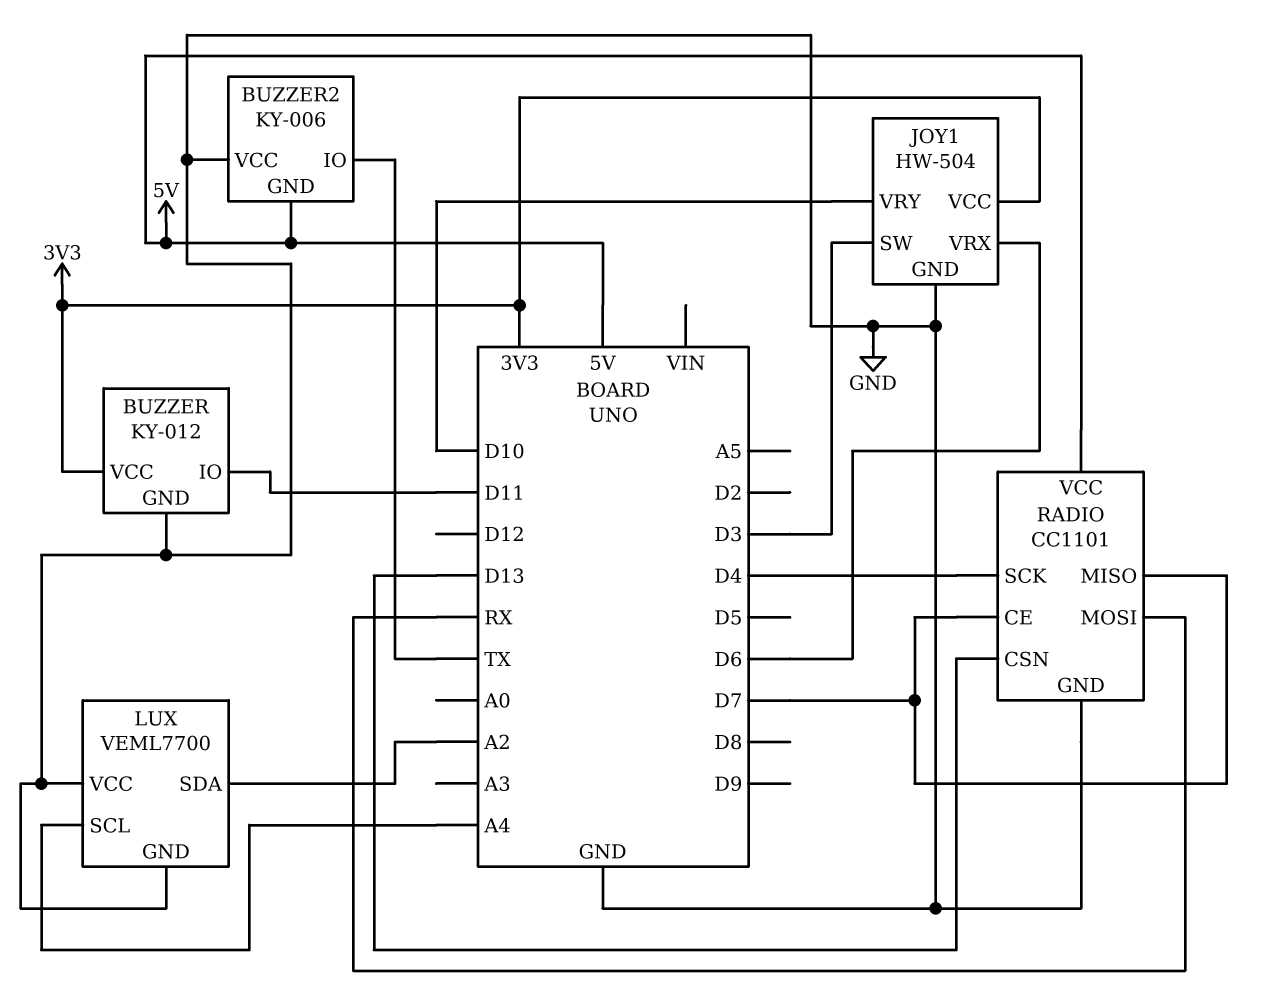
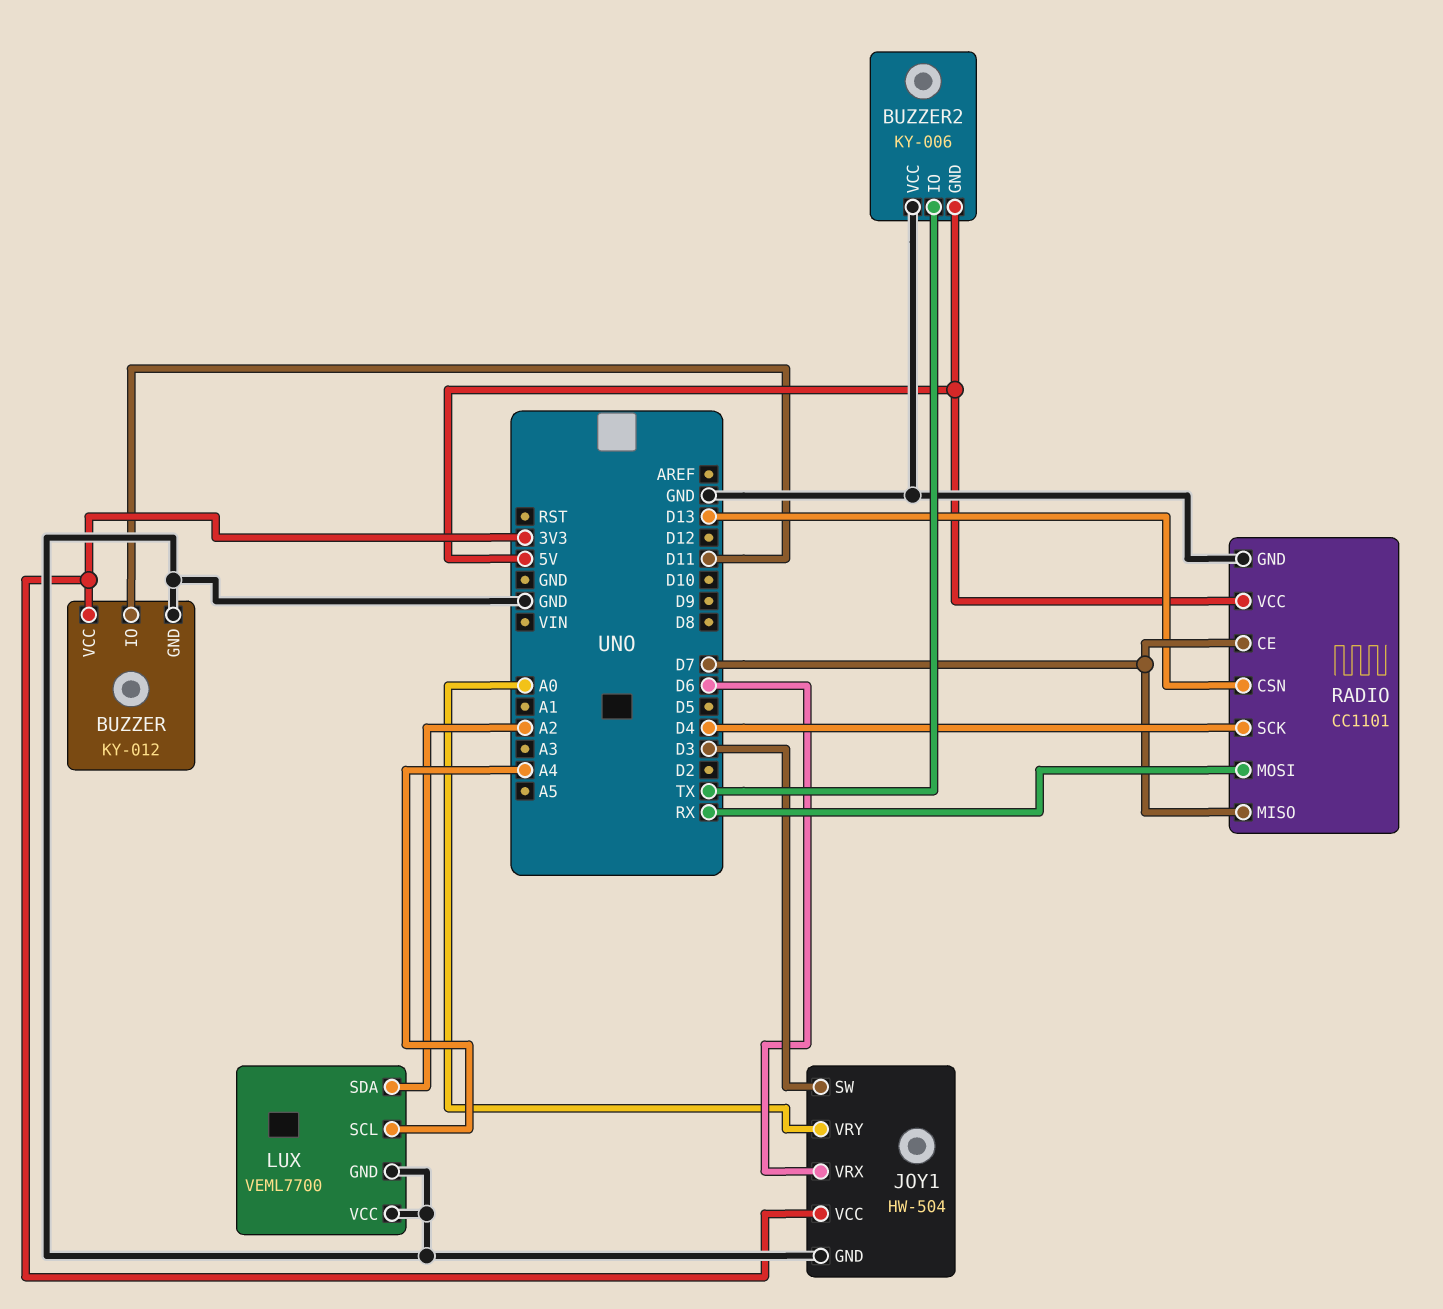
JOY1 pin VRY: D10 -> A0

